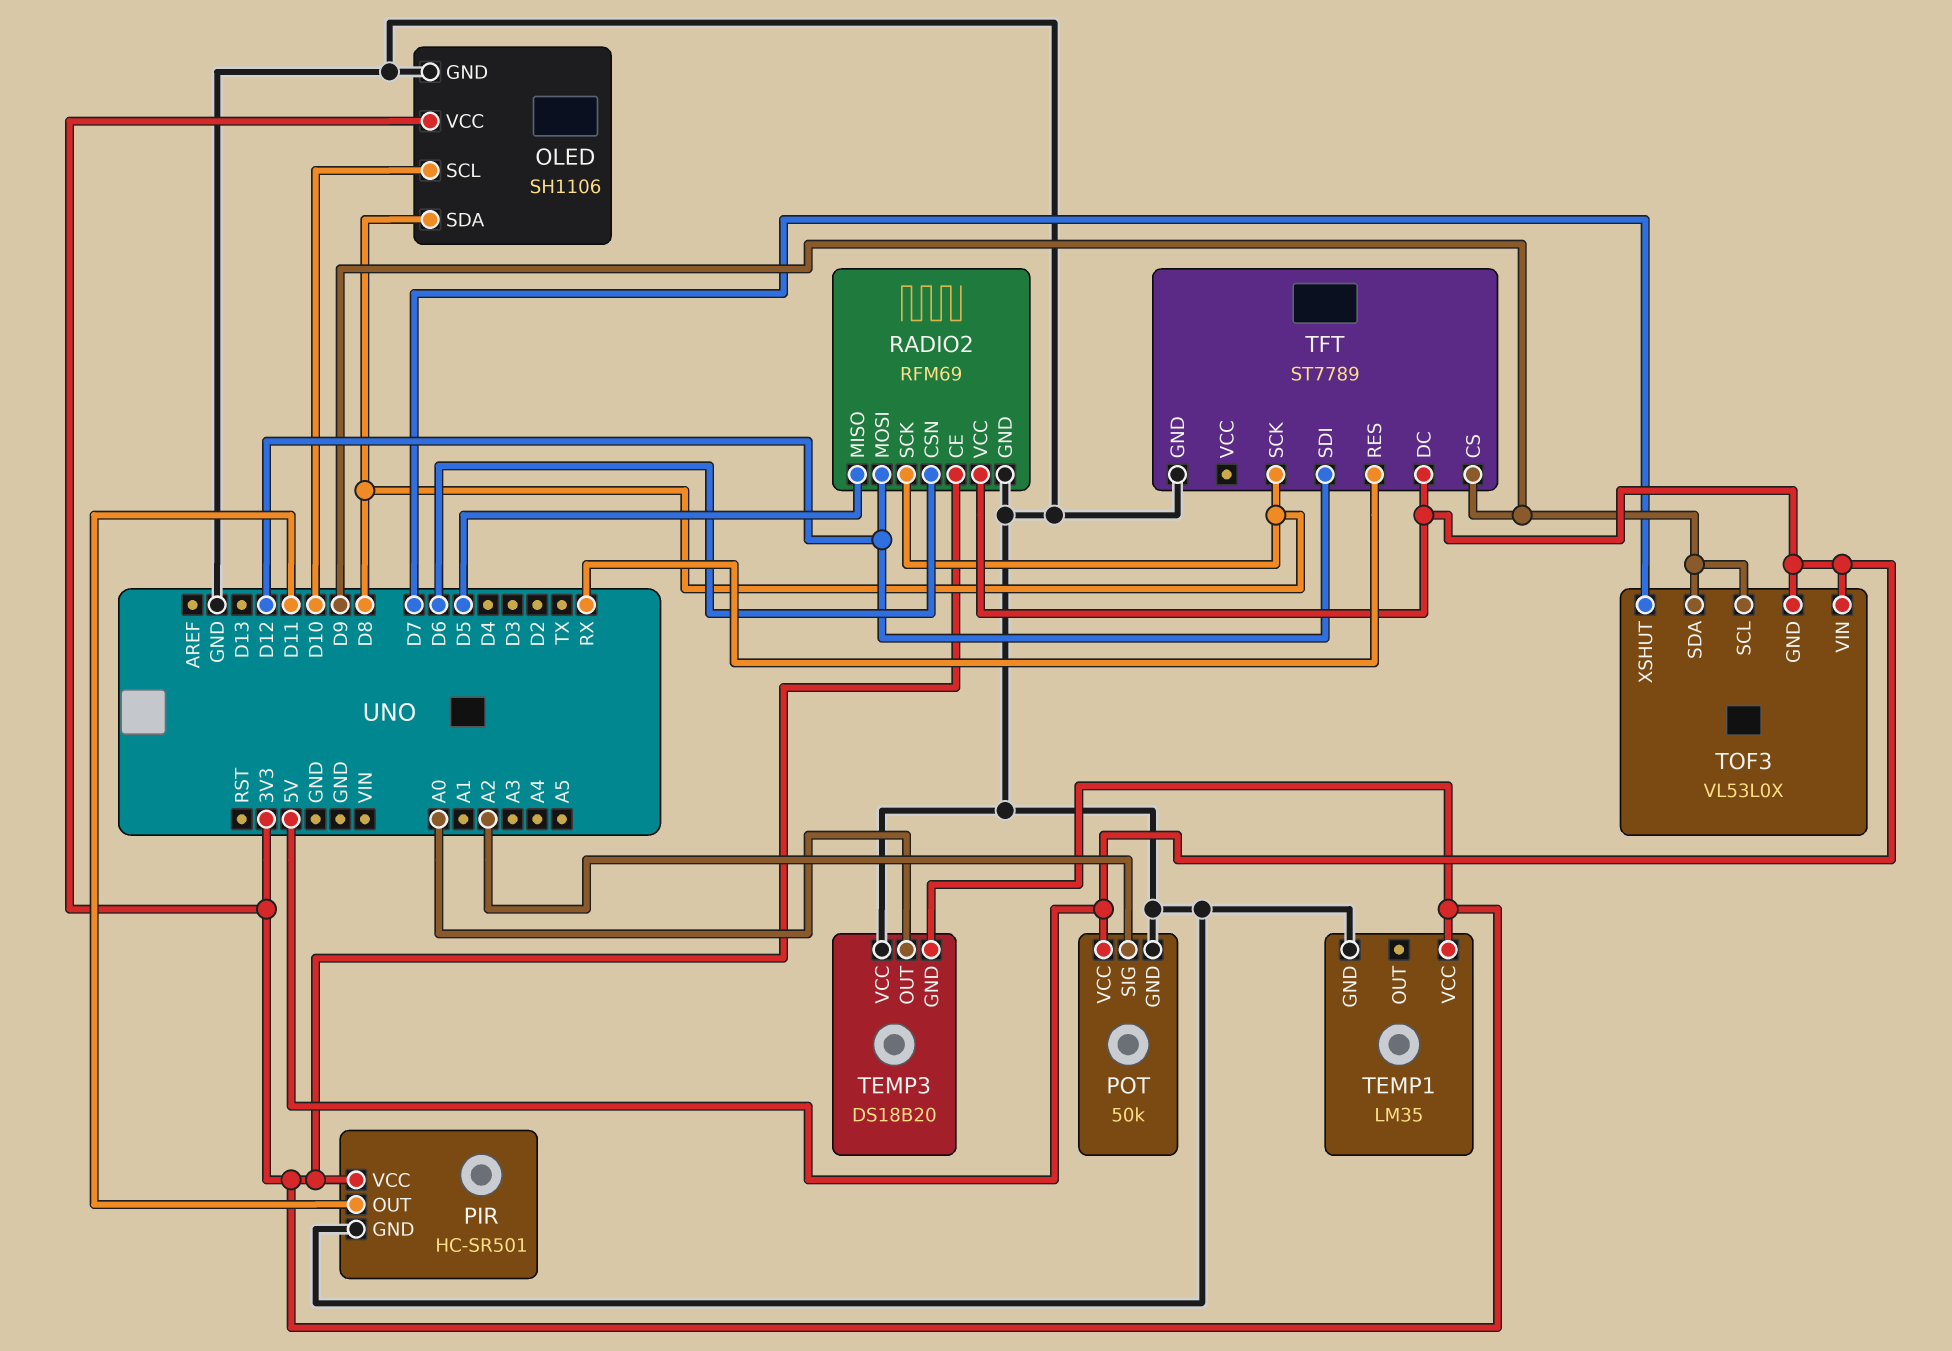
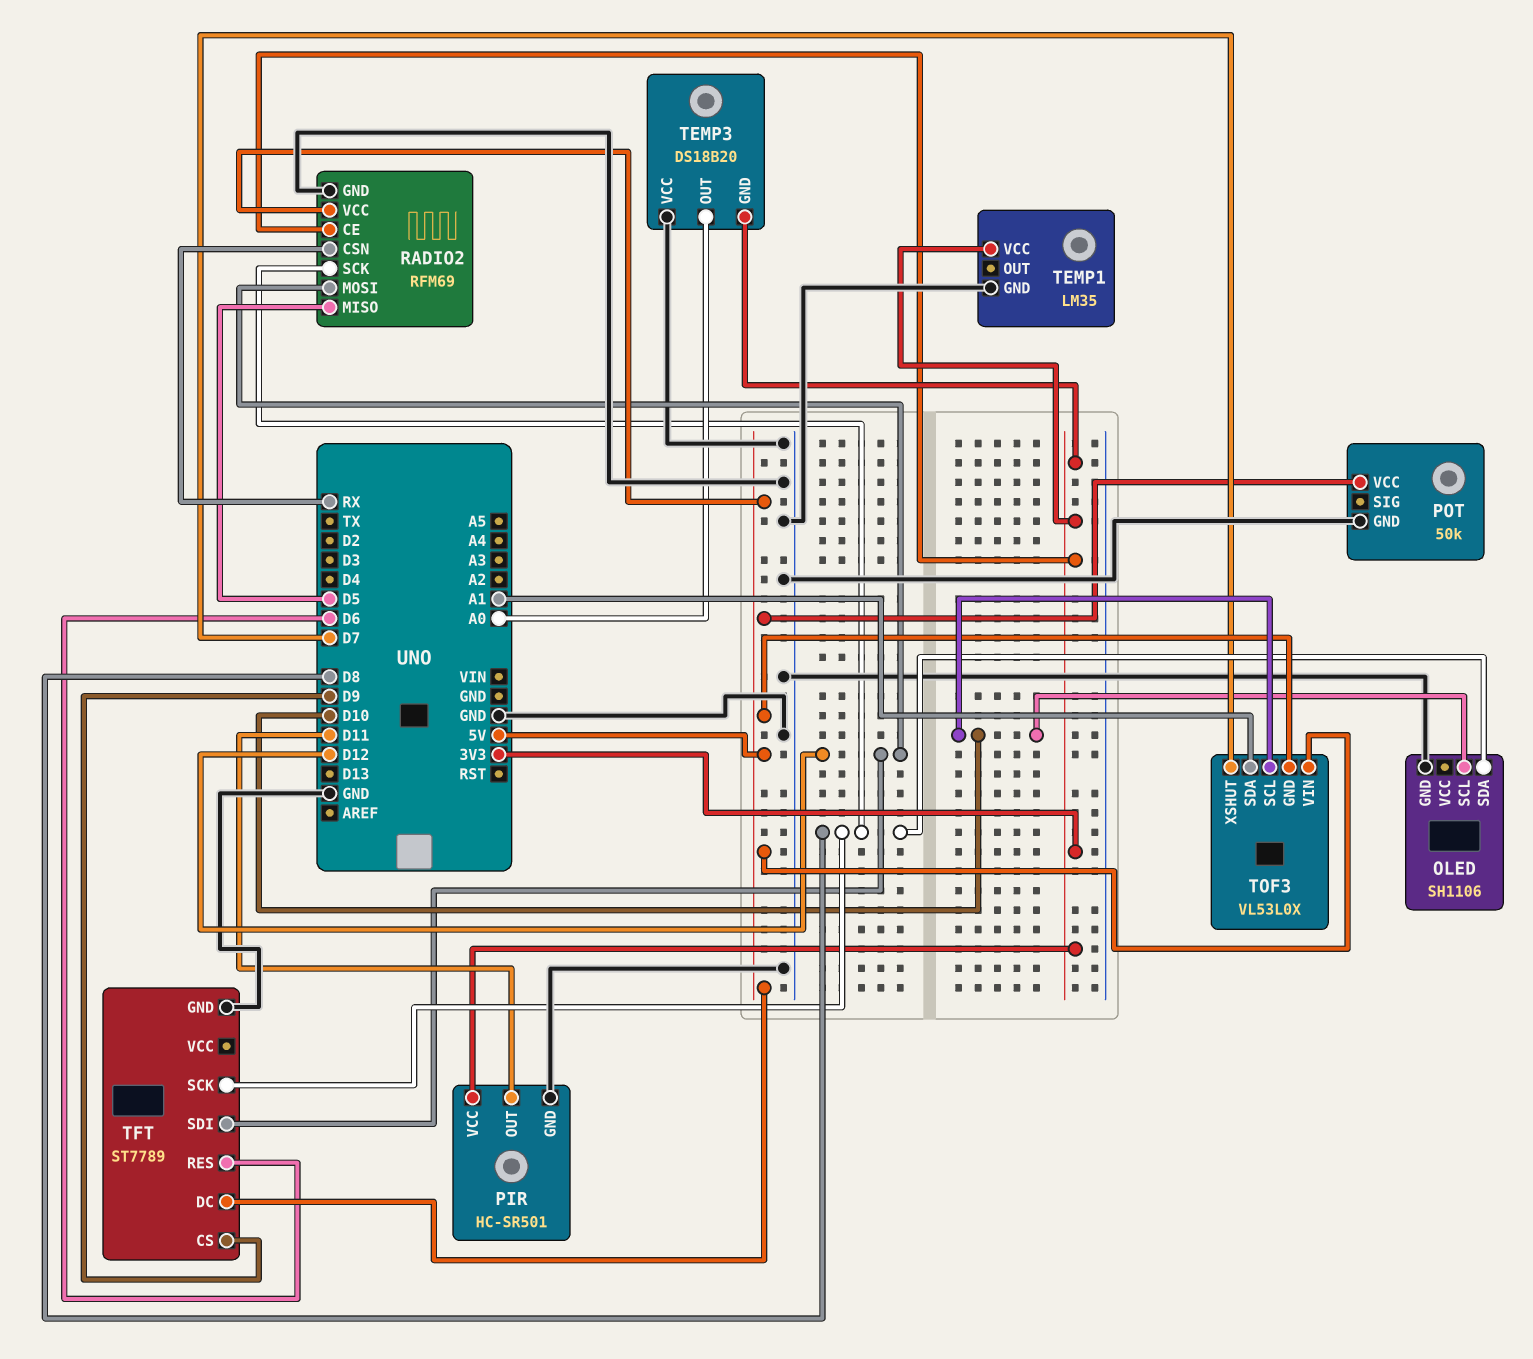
OLED pin VCC: 3V3 -> none
POT pin SIG: A2 -> none
RADIO2 pin CSN: D6 -> RX
TFT pin RES: RX -> D6
TOF3 pin SCL: D9 -> D10
TOF3 pin SDA: D9 -> A1

